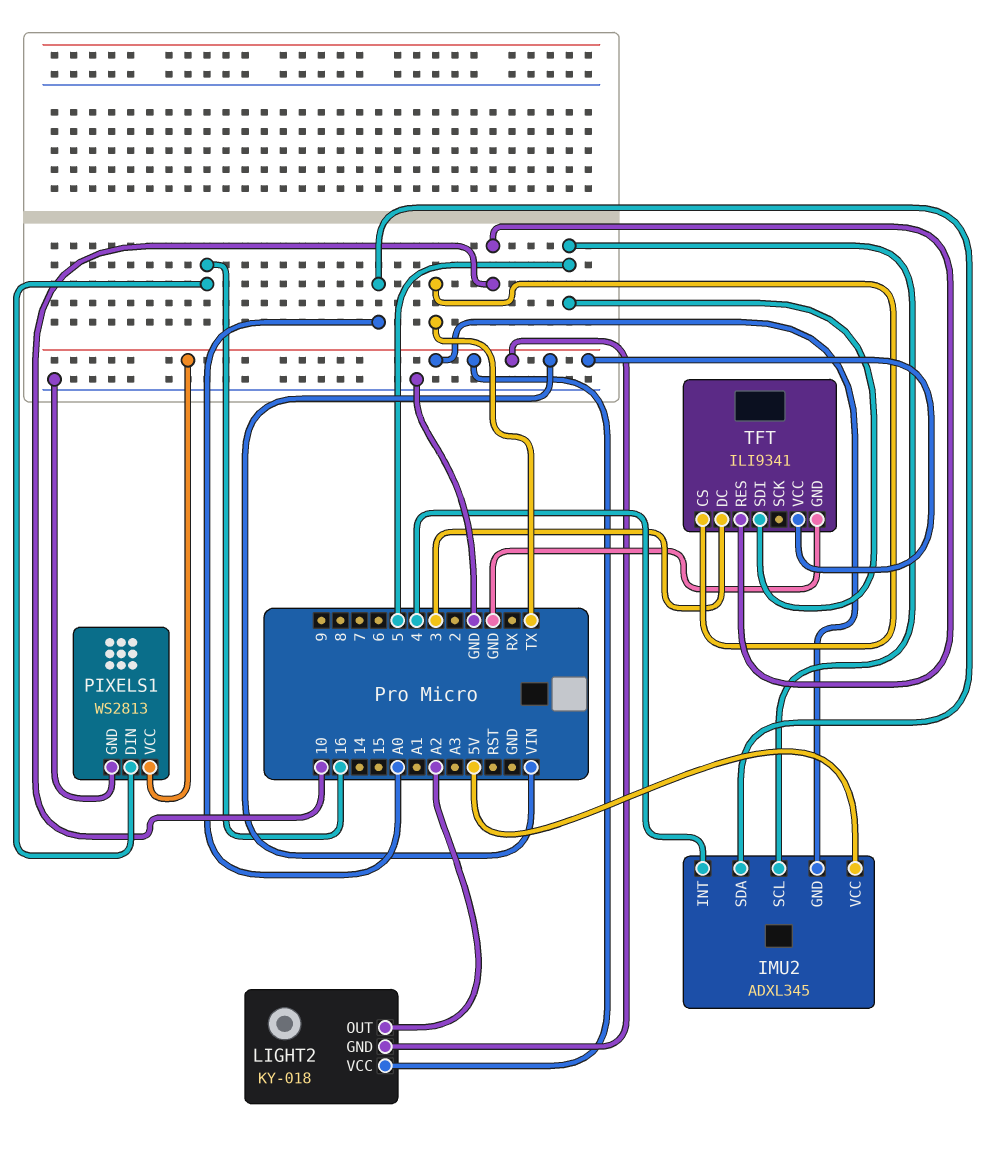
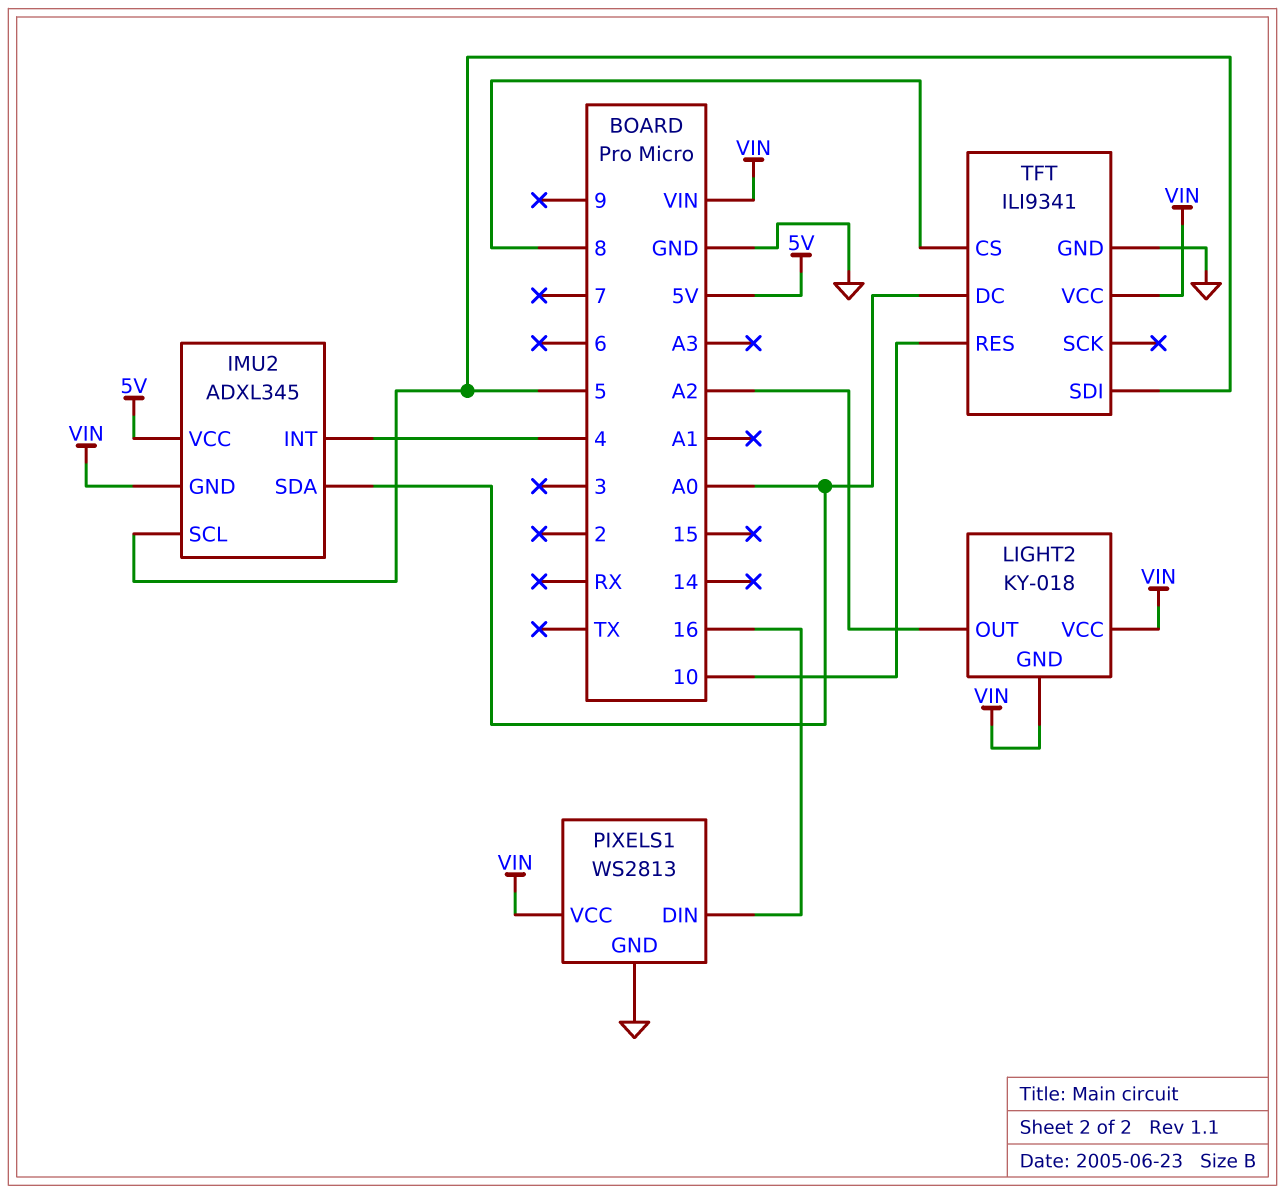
TFT pin CS: TX -> 8
TFT pin DC: 3 -> A0

